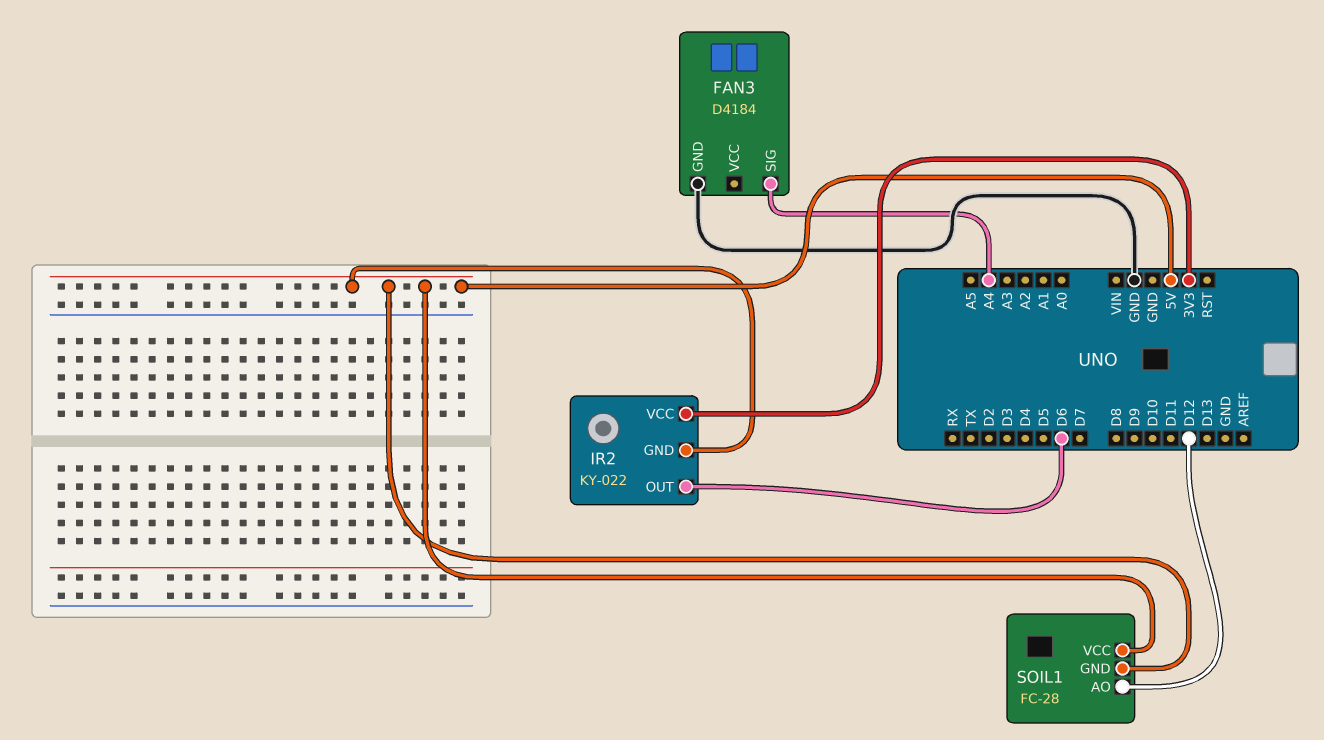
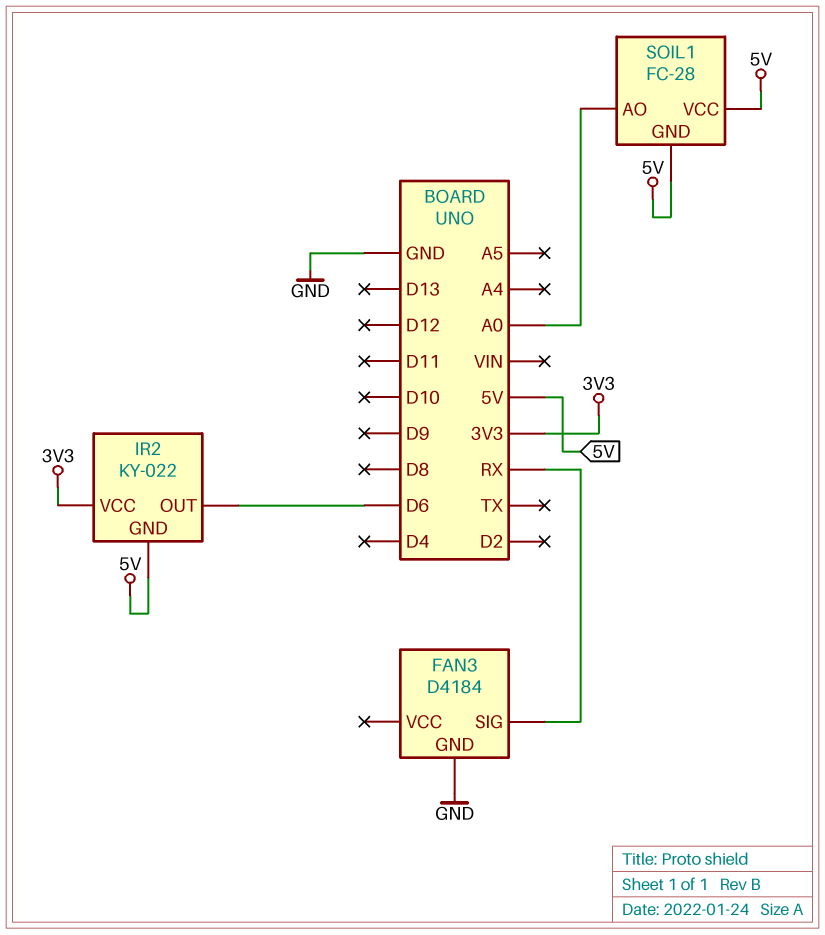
FAN3 pin SIG: A4 -> RX
SOIL1 pin AO: D12 -> A0

